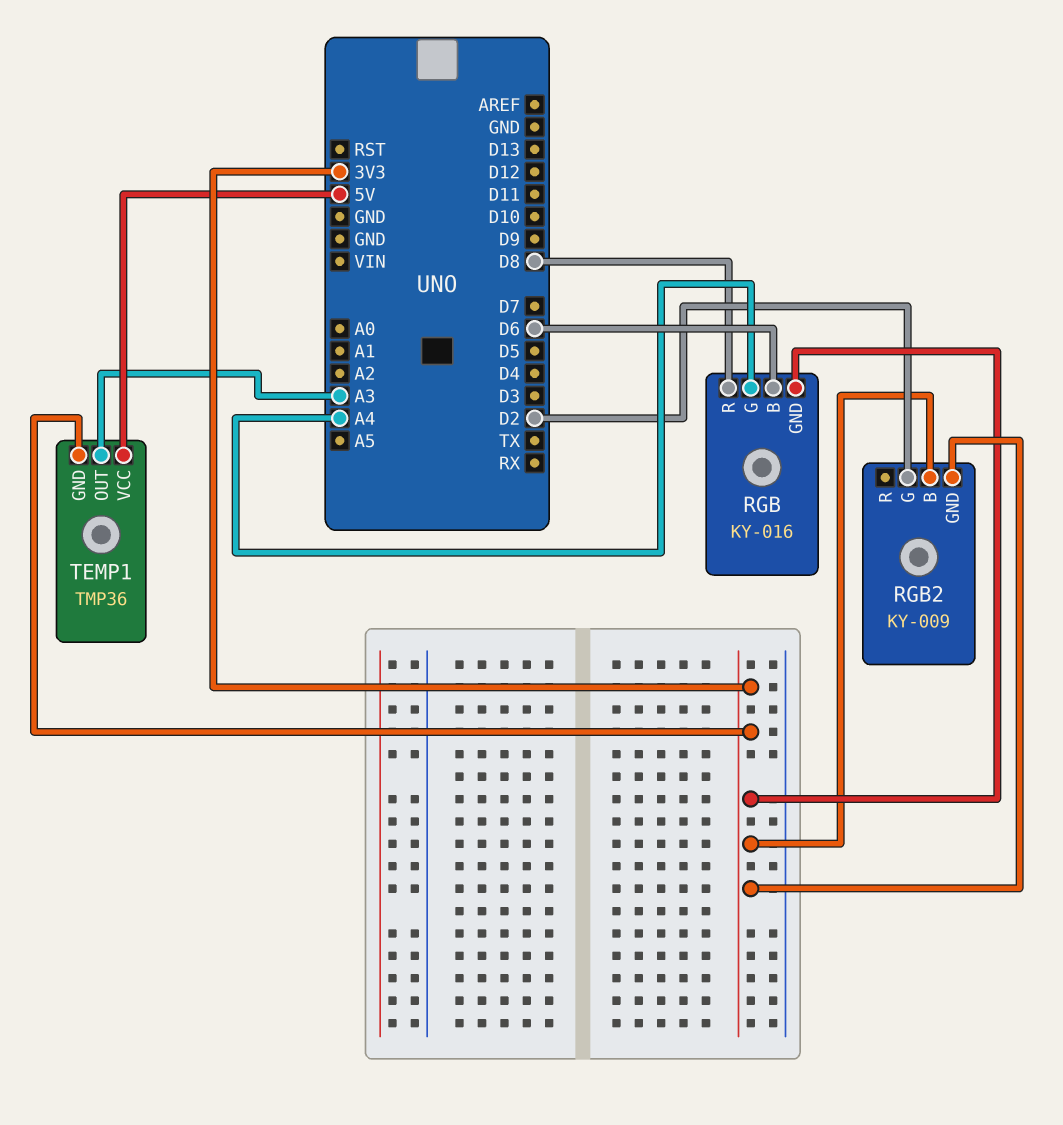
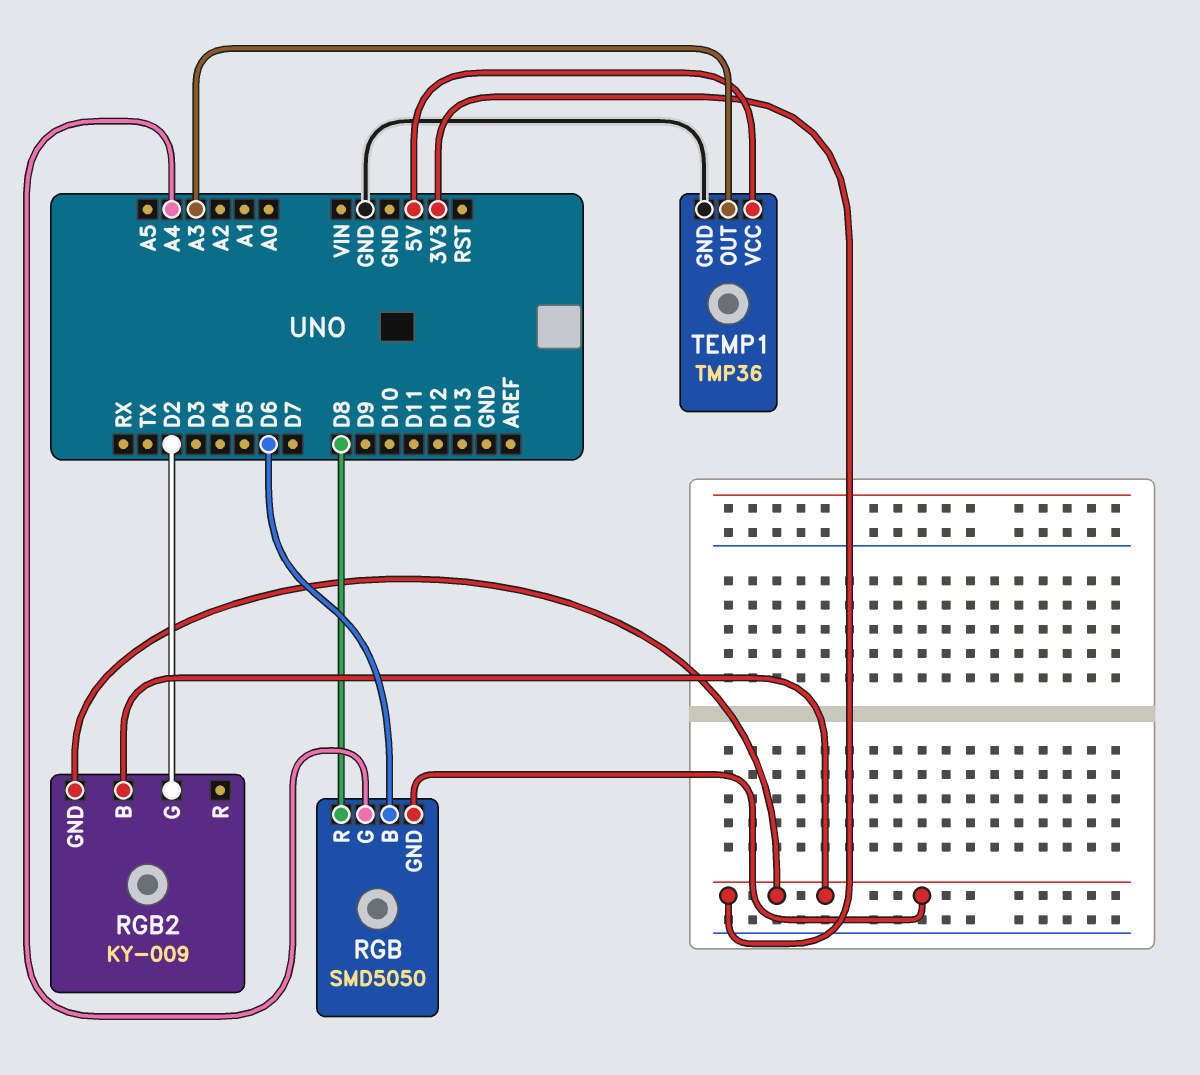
RGB: KY-016 -> SMD5050
TEMP1 pin GND: 3V3 -> GND

